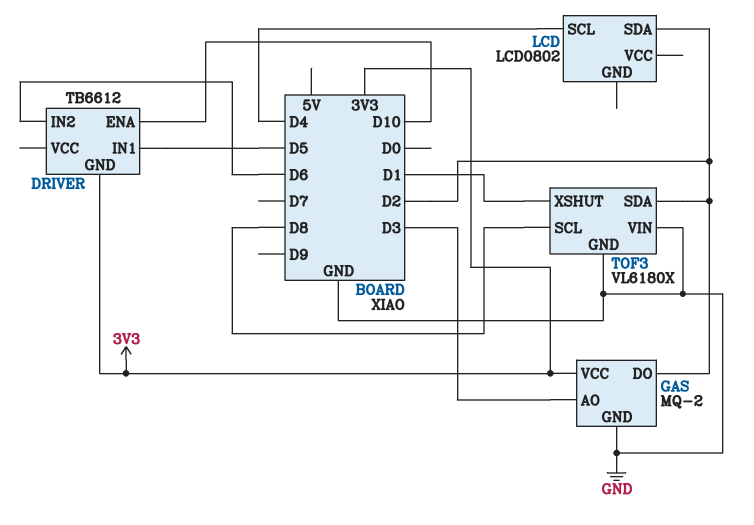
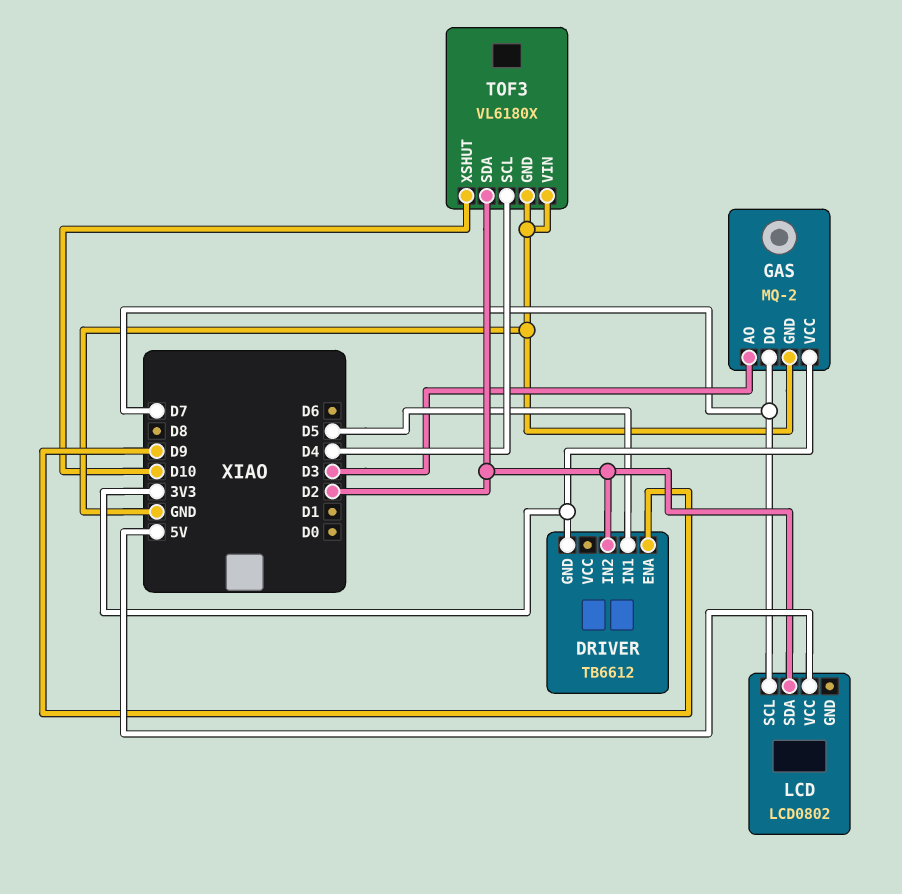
DRIVER pin ENA: D10 -> D9
DRIVER pin IN2: D6 -> D2
GAS pin DO: D2 -> D7
LCD pin SCL: D4 -> D7
LCD pin VCC: none -> 5V
TOF3 pin SCL: D8 -> D4
TOF3 pin XSHUT: D1 -> D10

